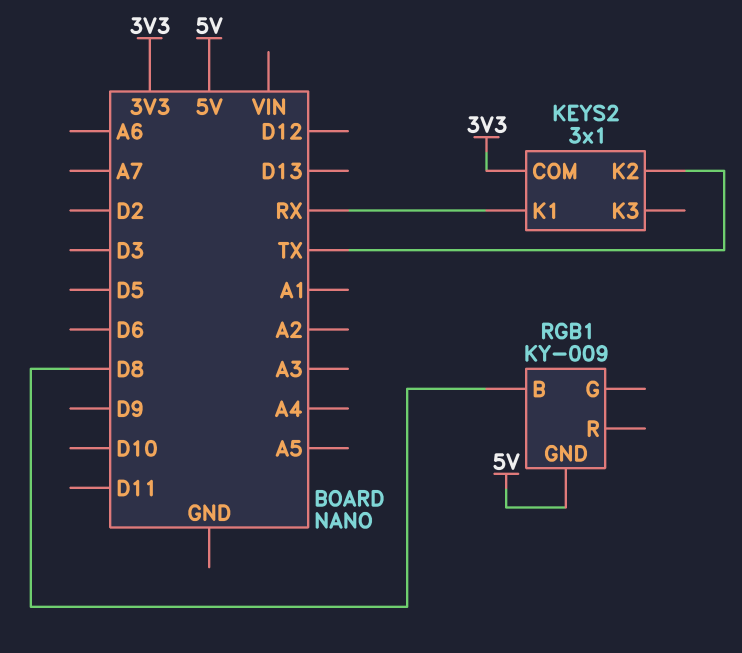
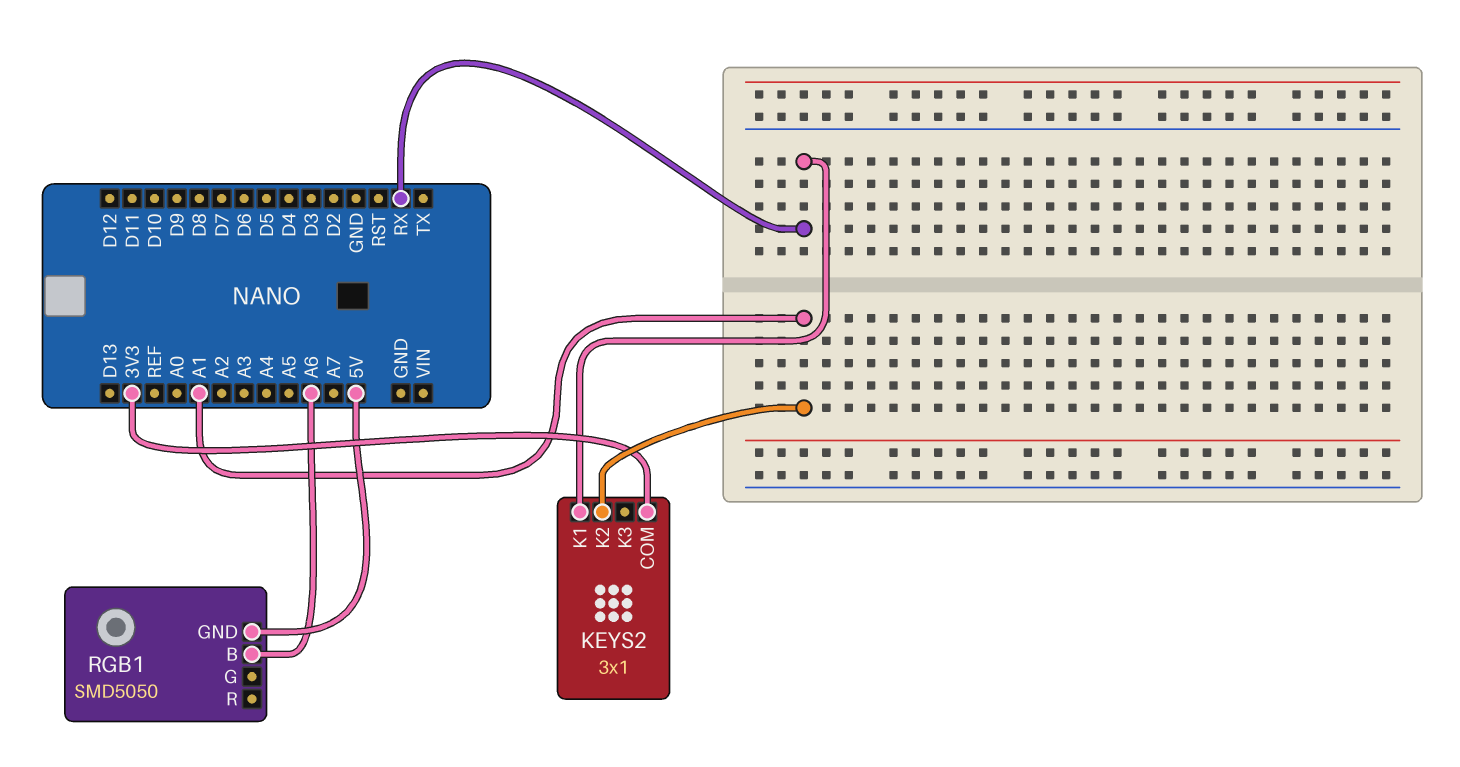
KEYS2 pin K2: TX -> A1
RGB1: KY-009 -> SMD5050
RGB1 pin B: D8 -> A6

